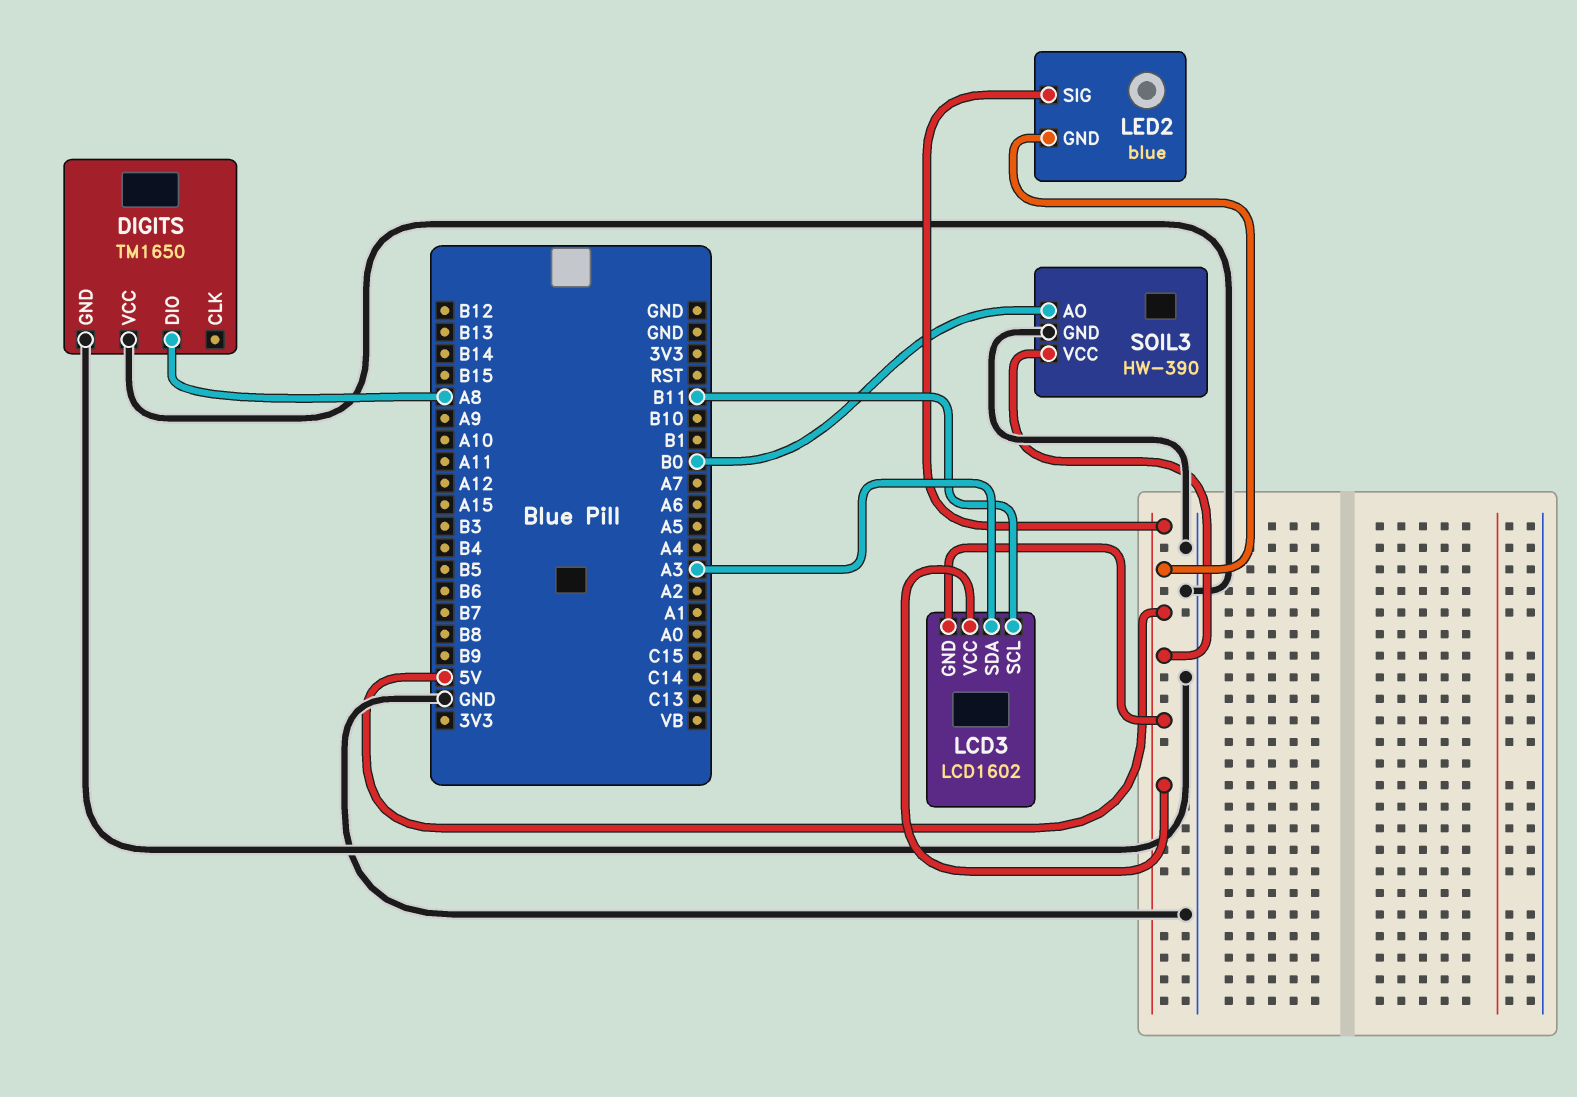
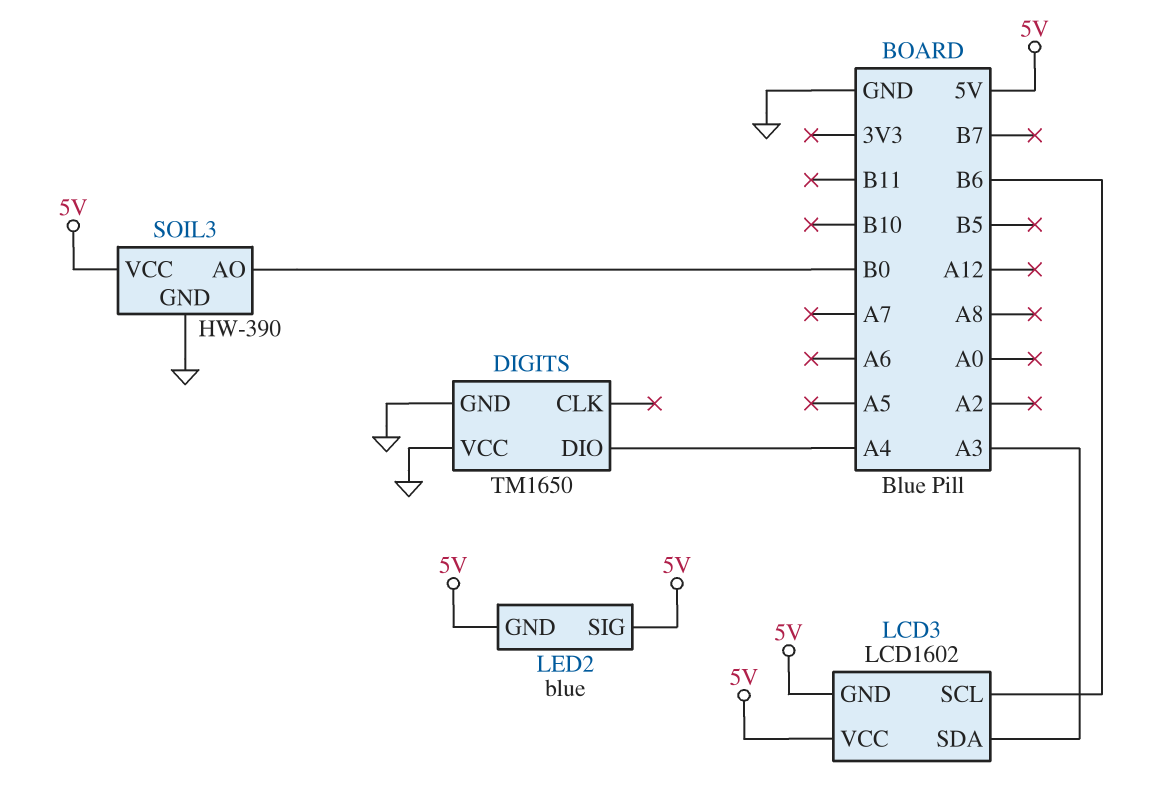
DIGITS pin DIO: A8 -> A4
LCD3 pin SCL: B11 -> B6

